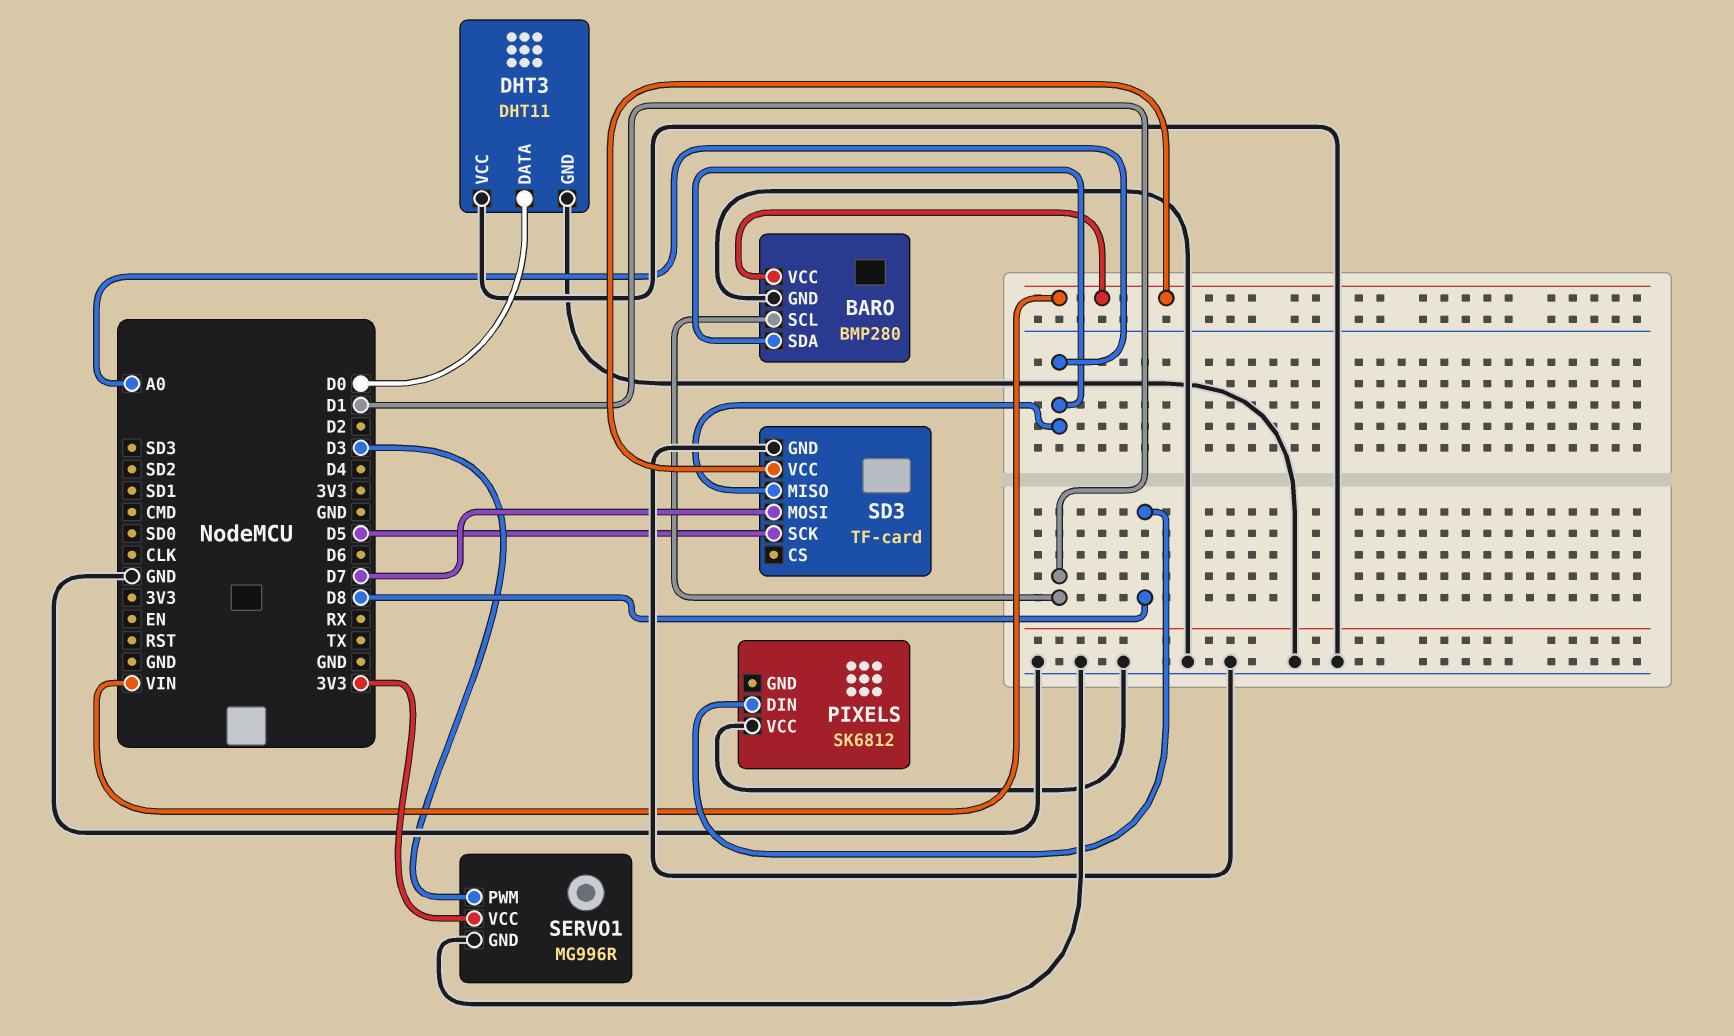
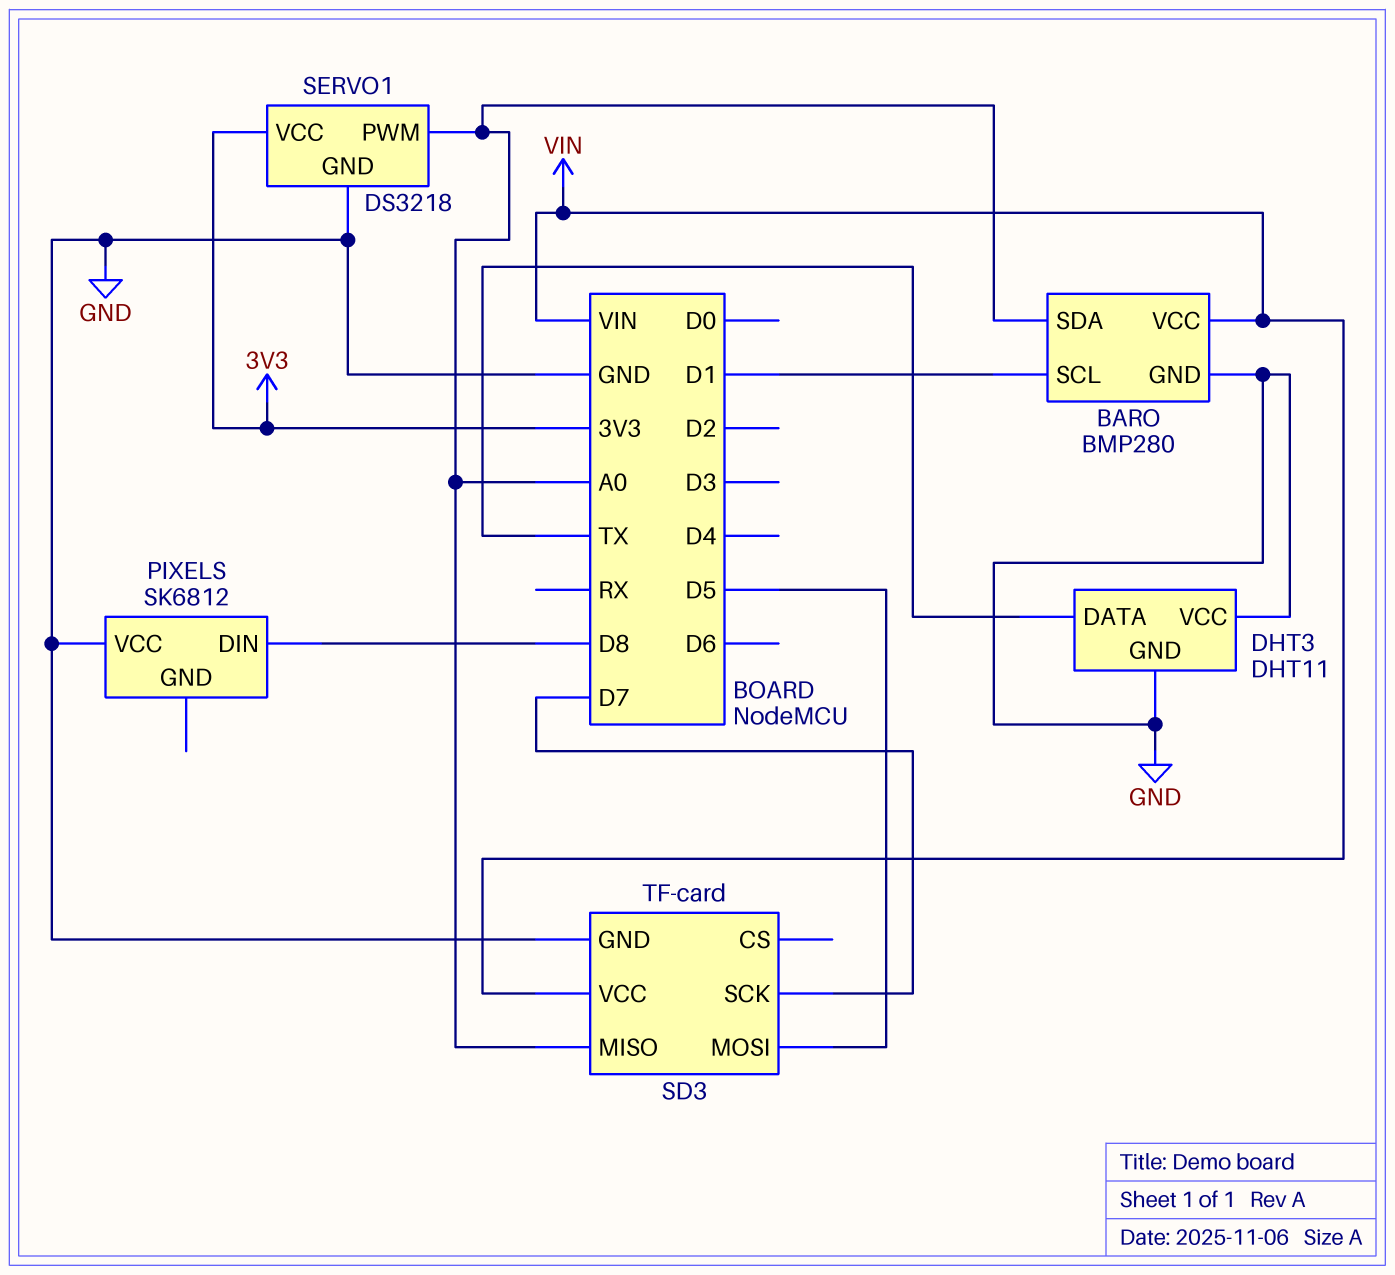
DHT3 pin DATA: D0 -> TX
SD3 pin MOSI: D7 -> D5
SD3 pin SCK: D5 -> D7
SERVO1: MG996R -> DS3218
SERVO1 pin PWM: D3 -> A0

